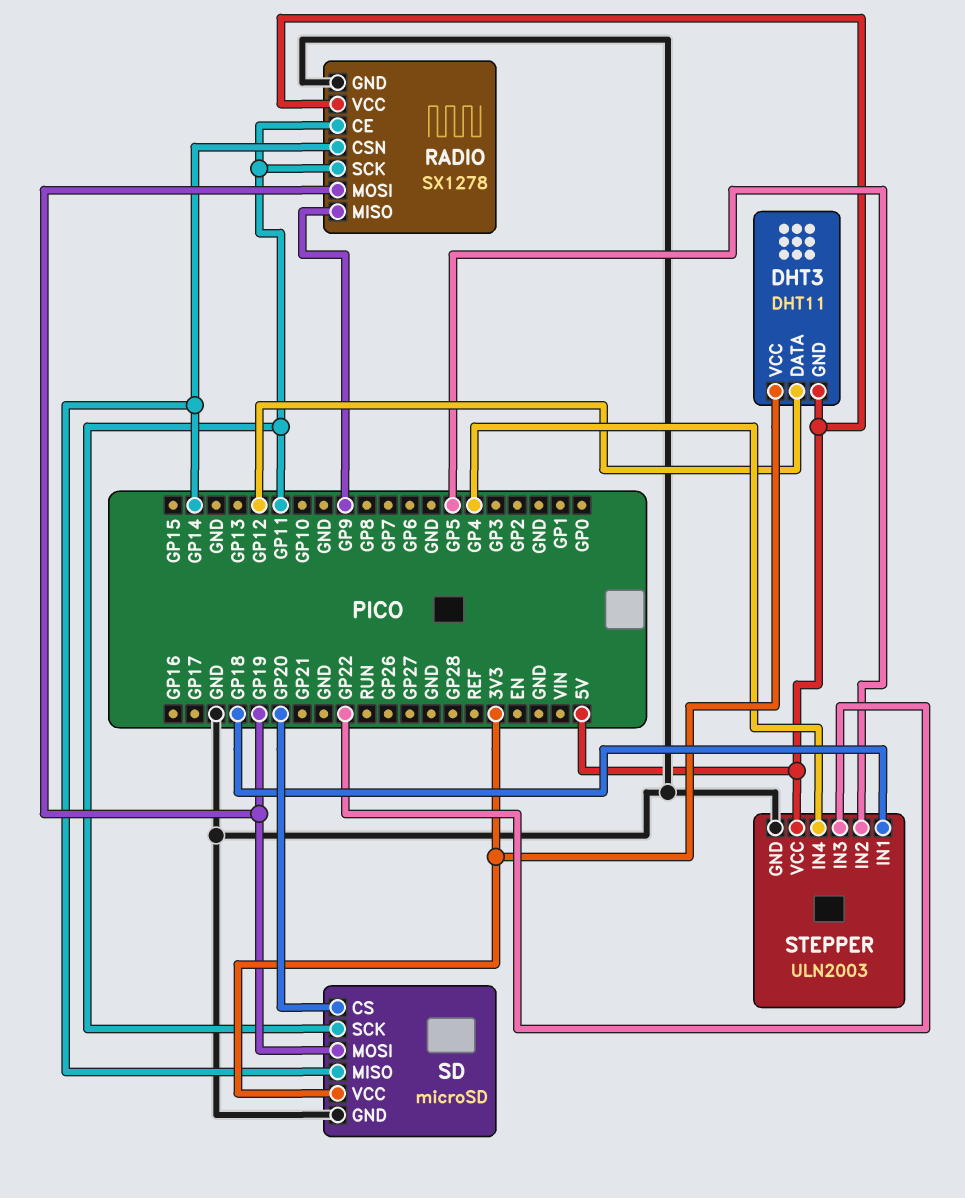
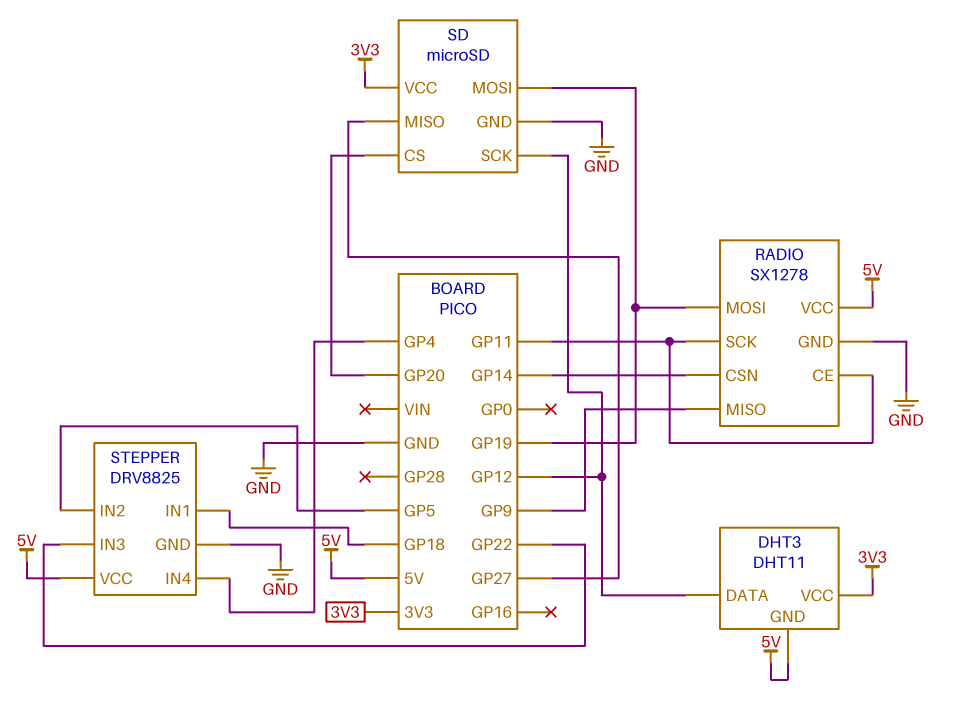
SD pin MISO: GP14 -> GP27
SD pin SCK: GP11 -> GP12
STEPPER: ULN2003 -> DRV8825

